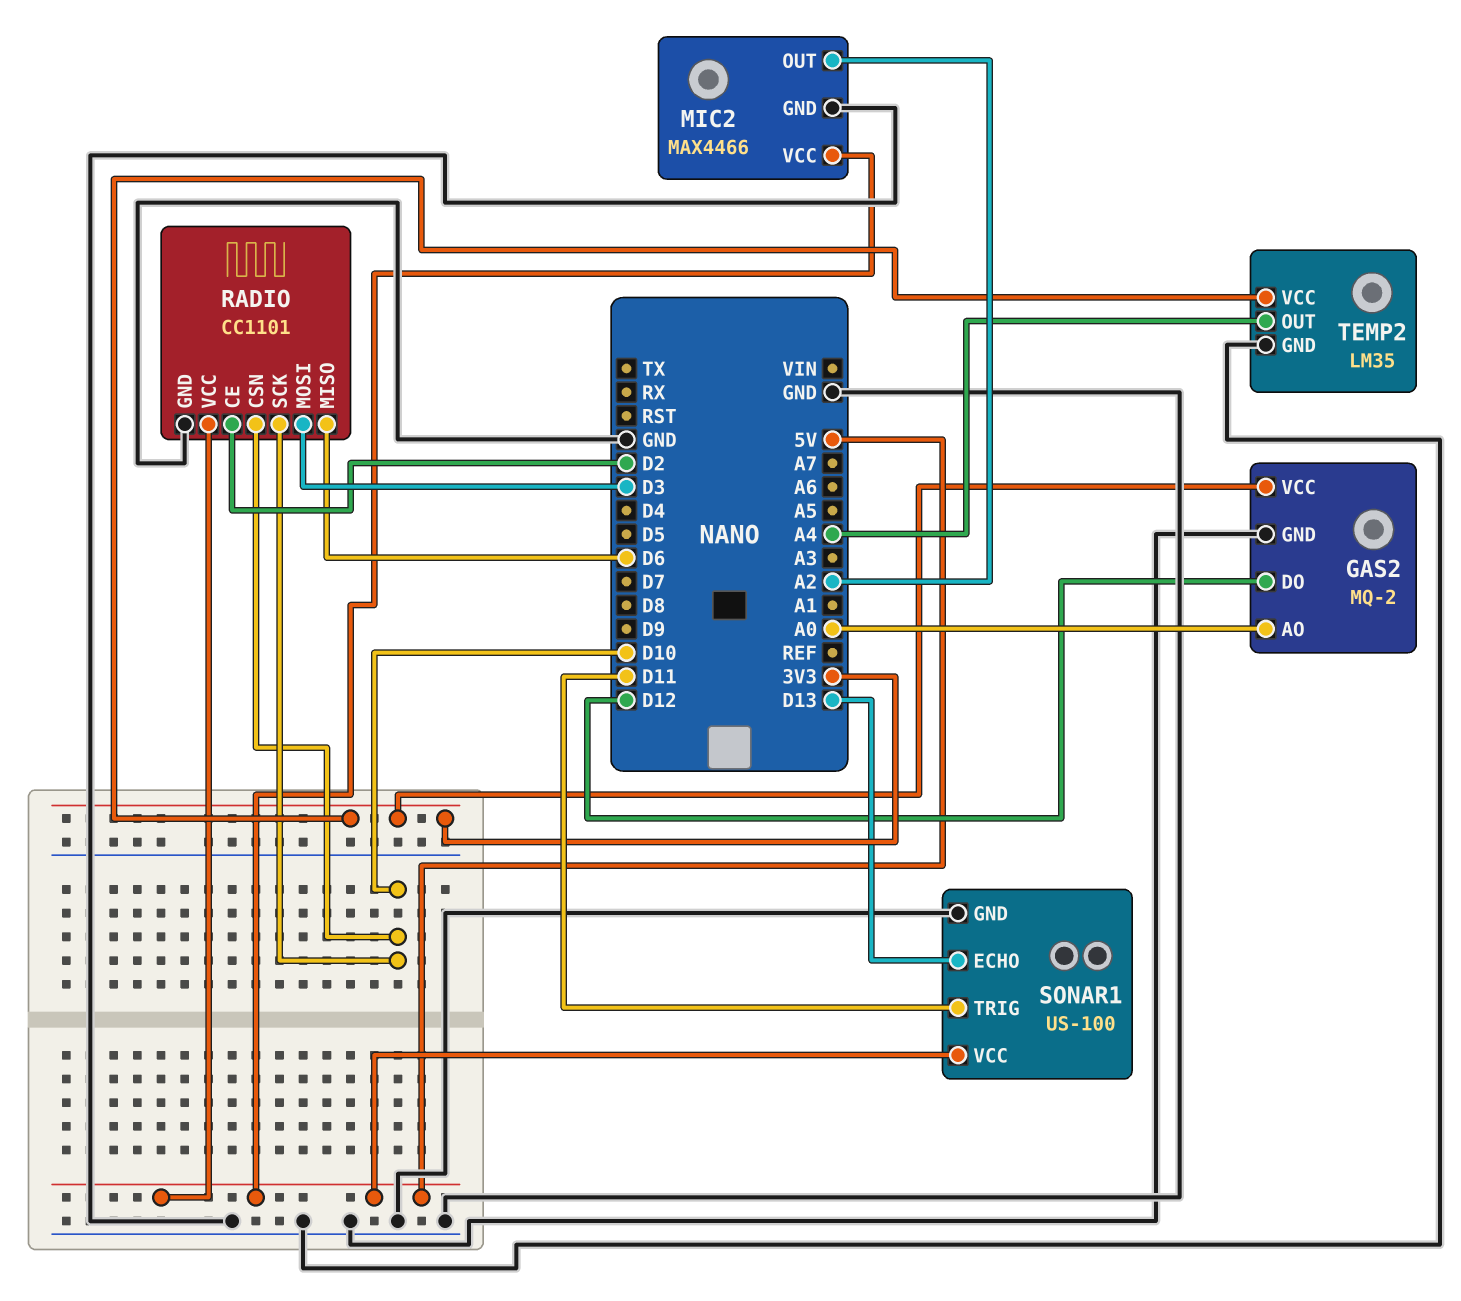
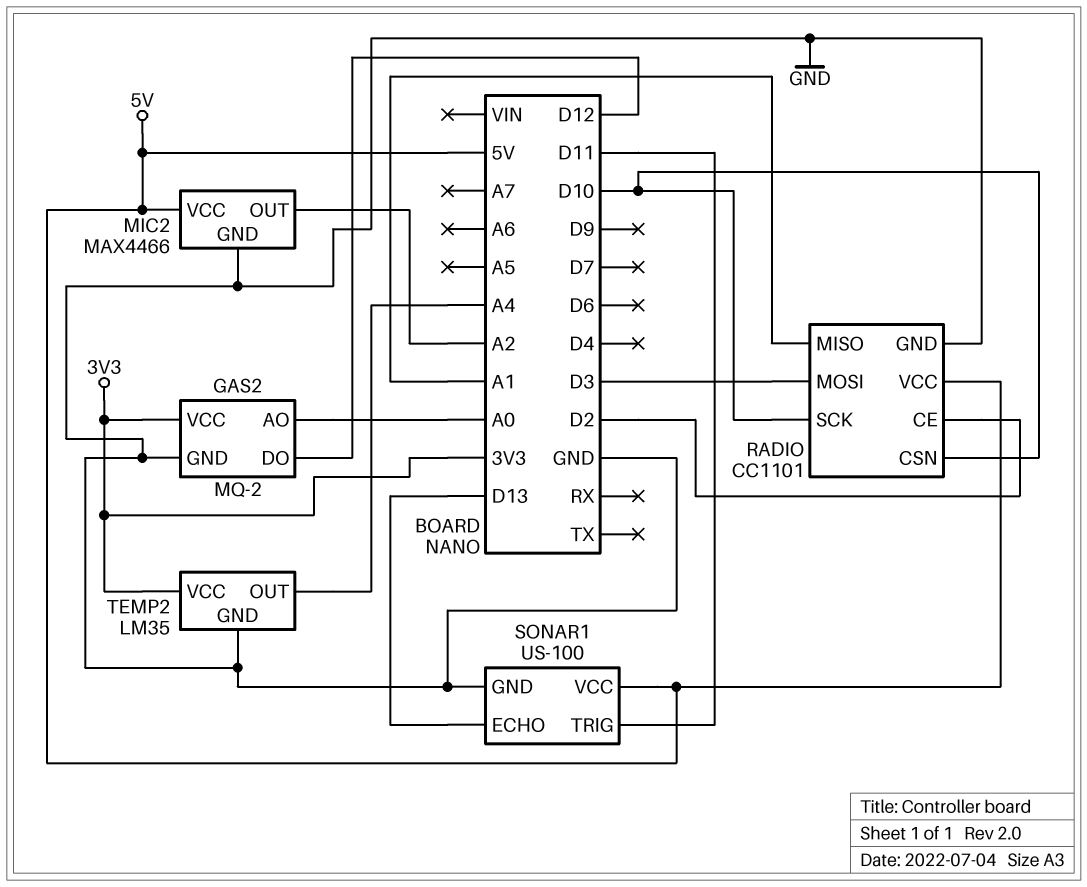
RADIO pin MISO: D6 -> A1

